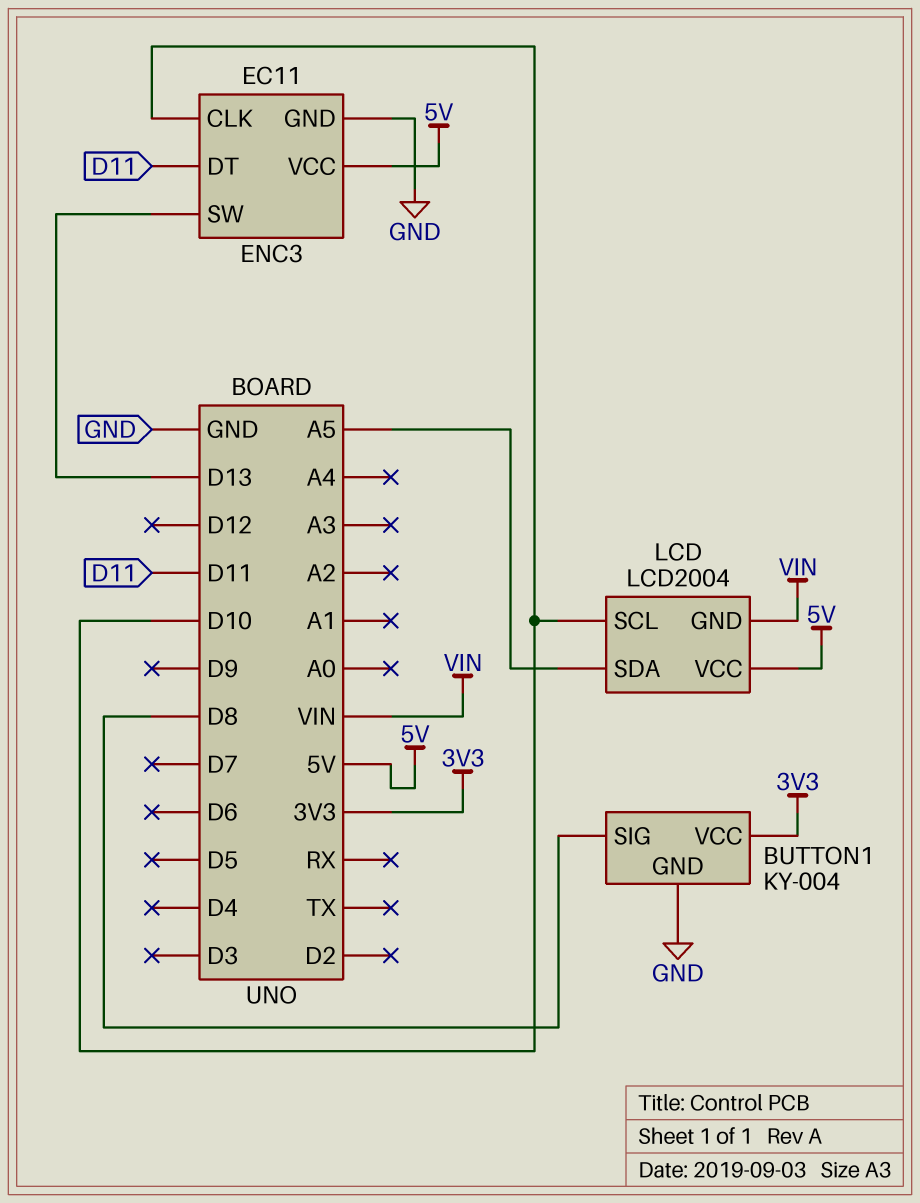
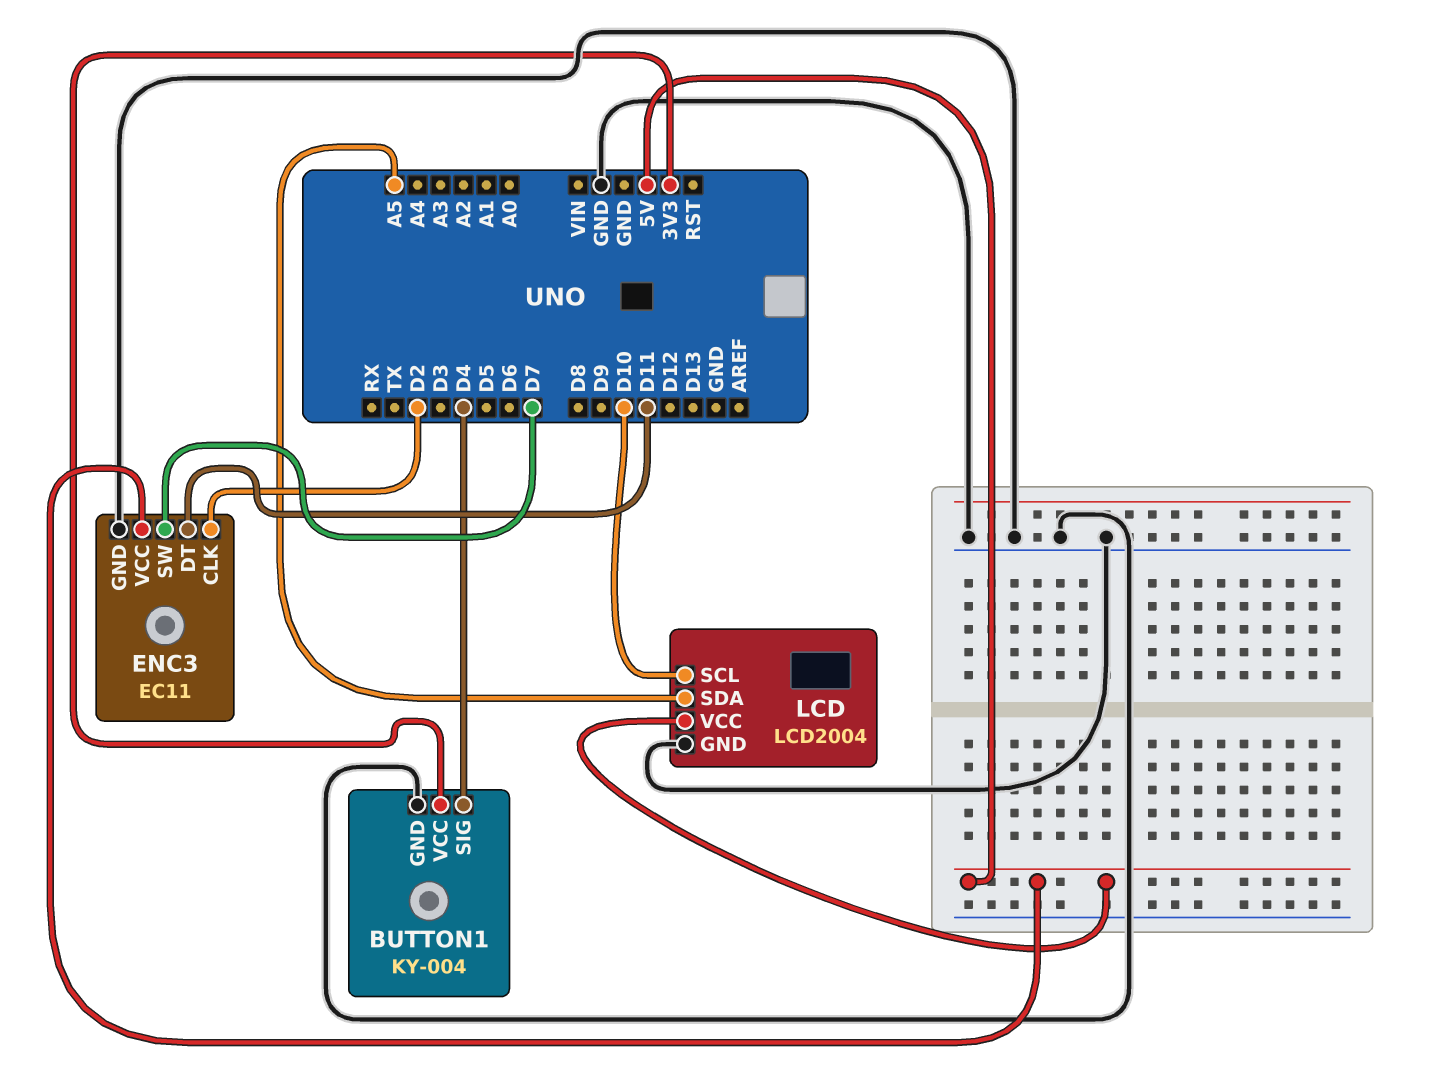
BUTTON1 pin SIG: D8 -> D4
ENC3 pin CLK: D10 -> D2
ENC3 pin SW: D13 -> D7
LCD pin GND: VIN -> GND

